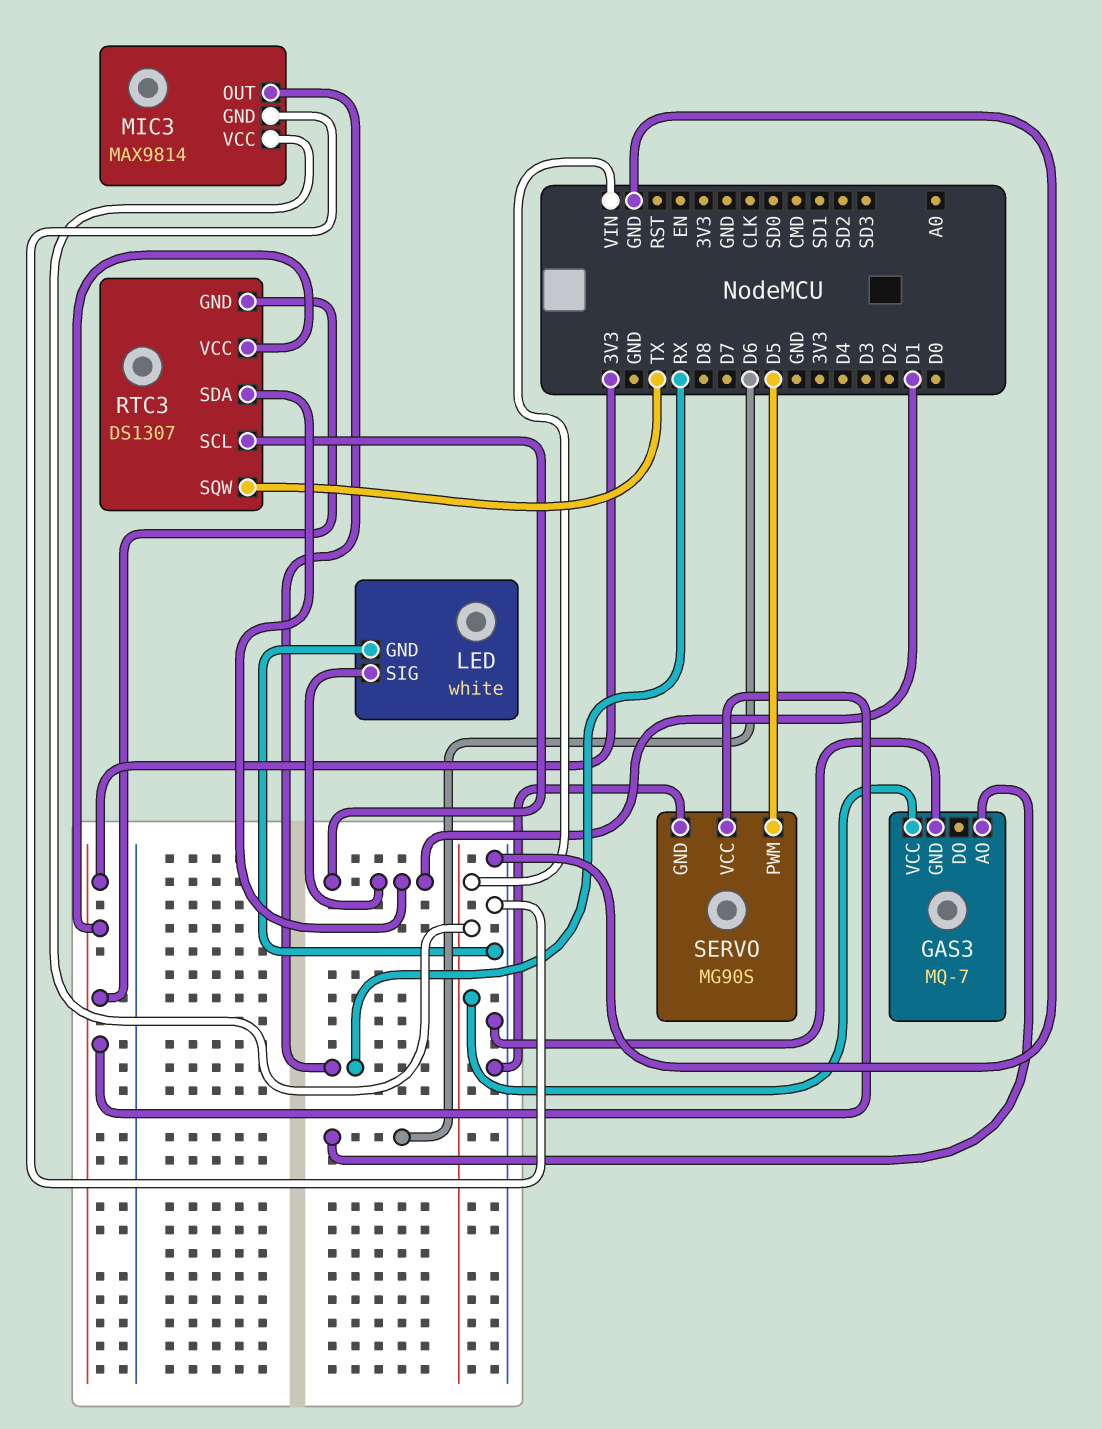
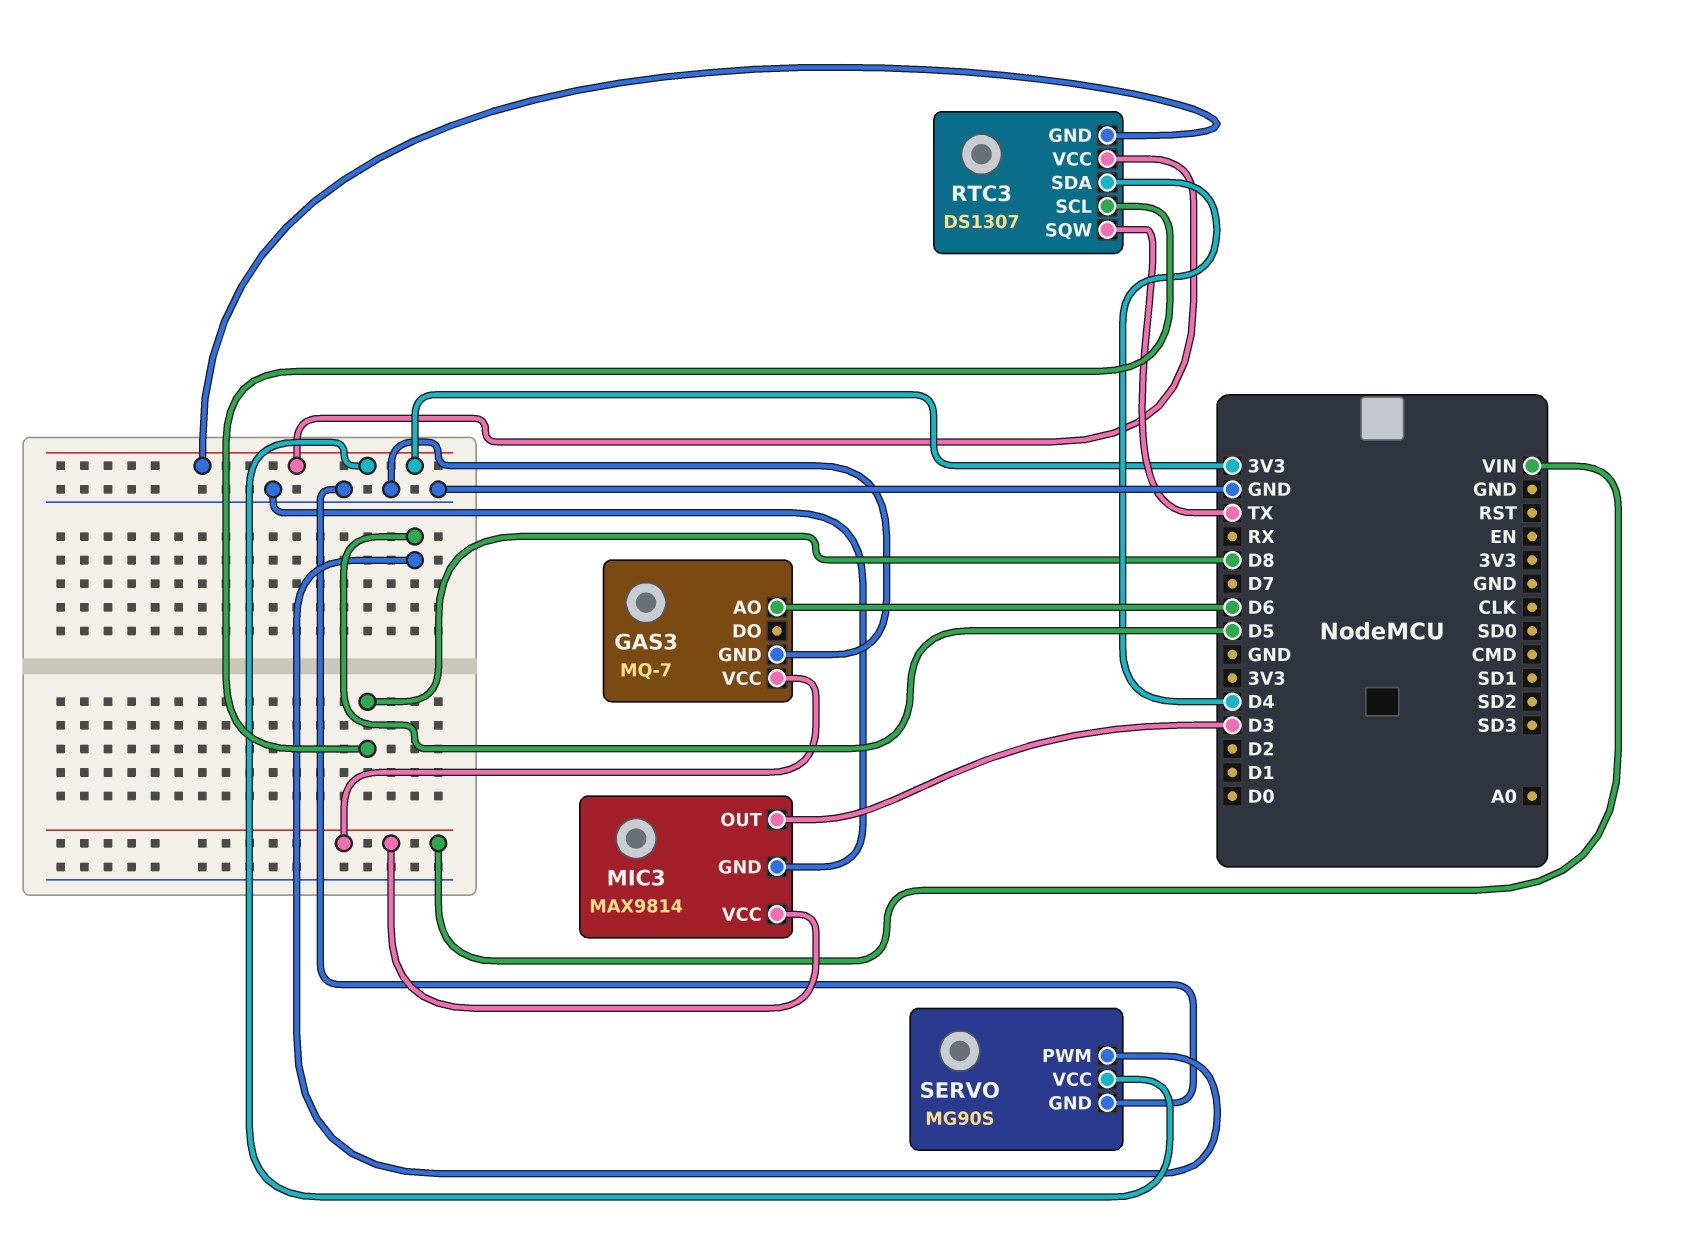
LED: white -> none
LED pin GND: GND -> none
LED pin SIG: D1 -> none
MIC3 pin OUT: RX -> D3
RTC3 pin SCL: D1 -> D8
RTC3 pin SDA: D1 -> D4

